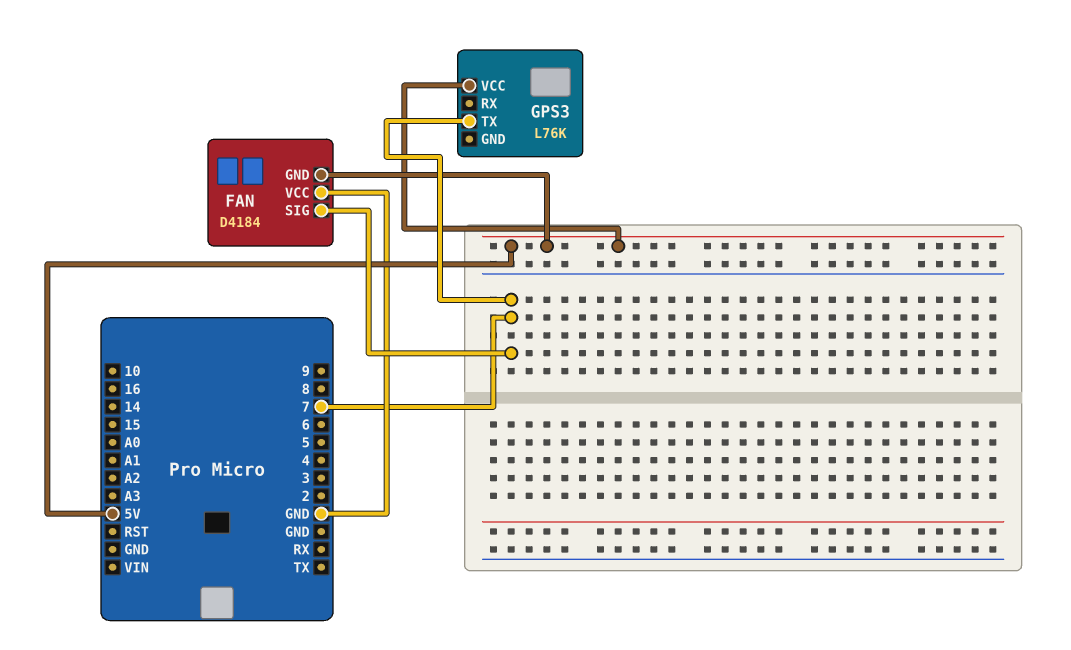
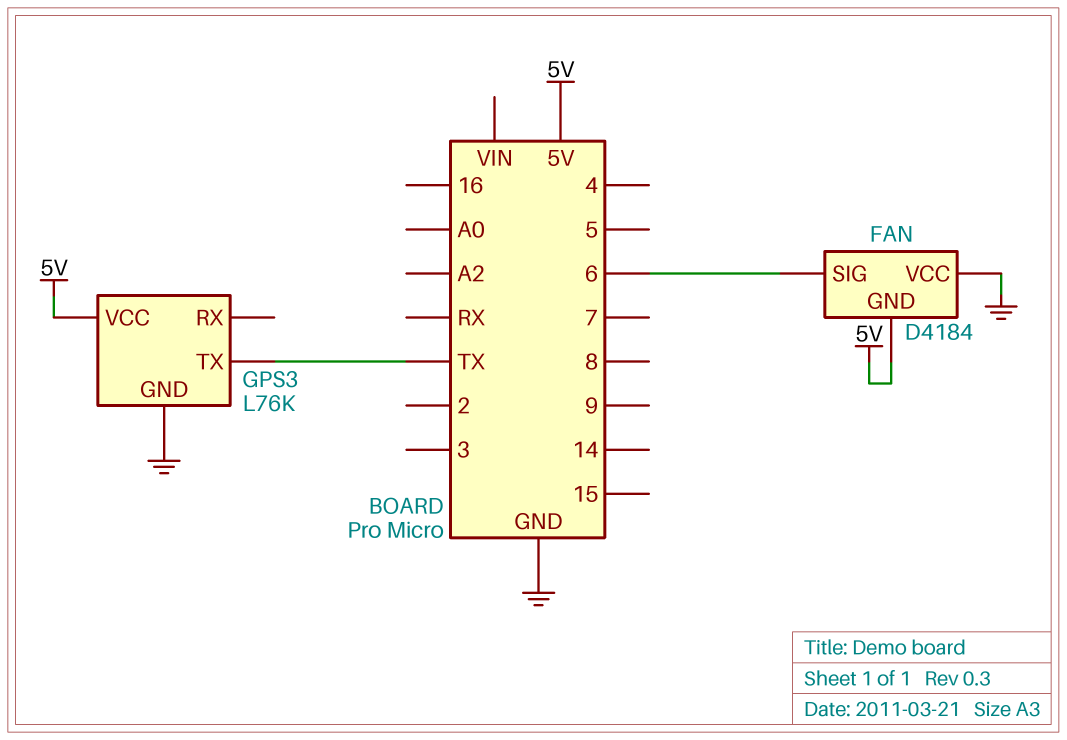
FAN pin SIG: 7 -> 6
GPS3 pin GND: none -> GND
GPS3 pin TX: 7 -> TX

